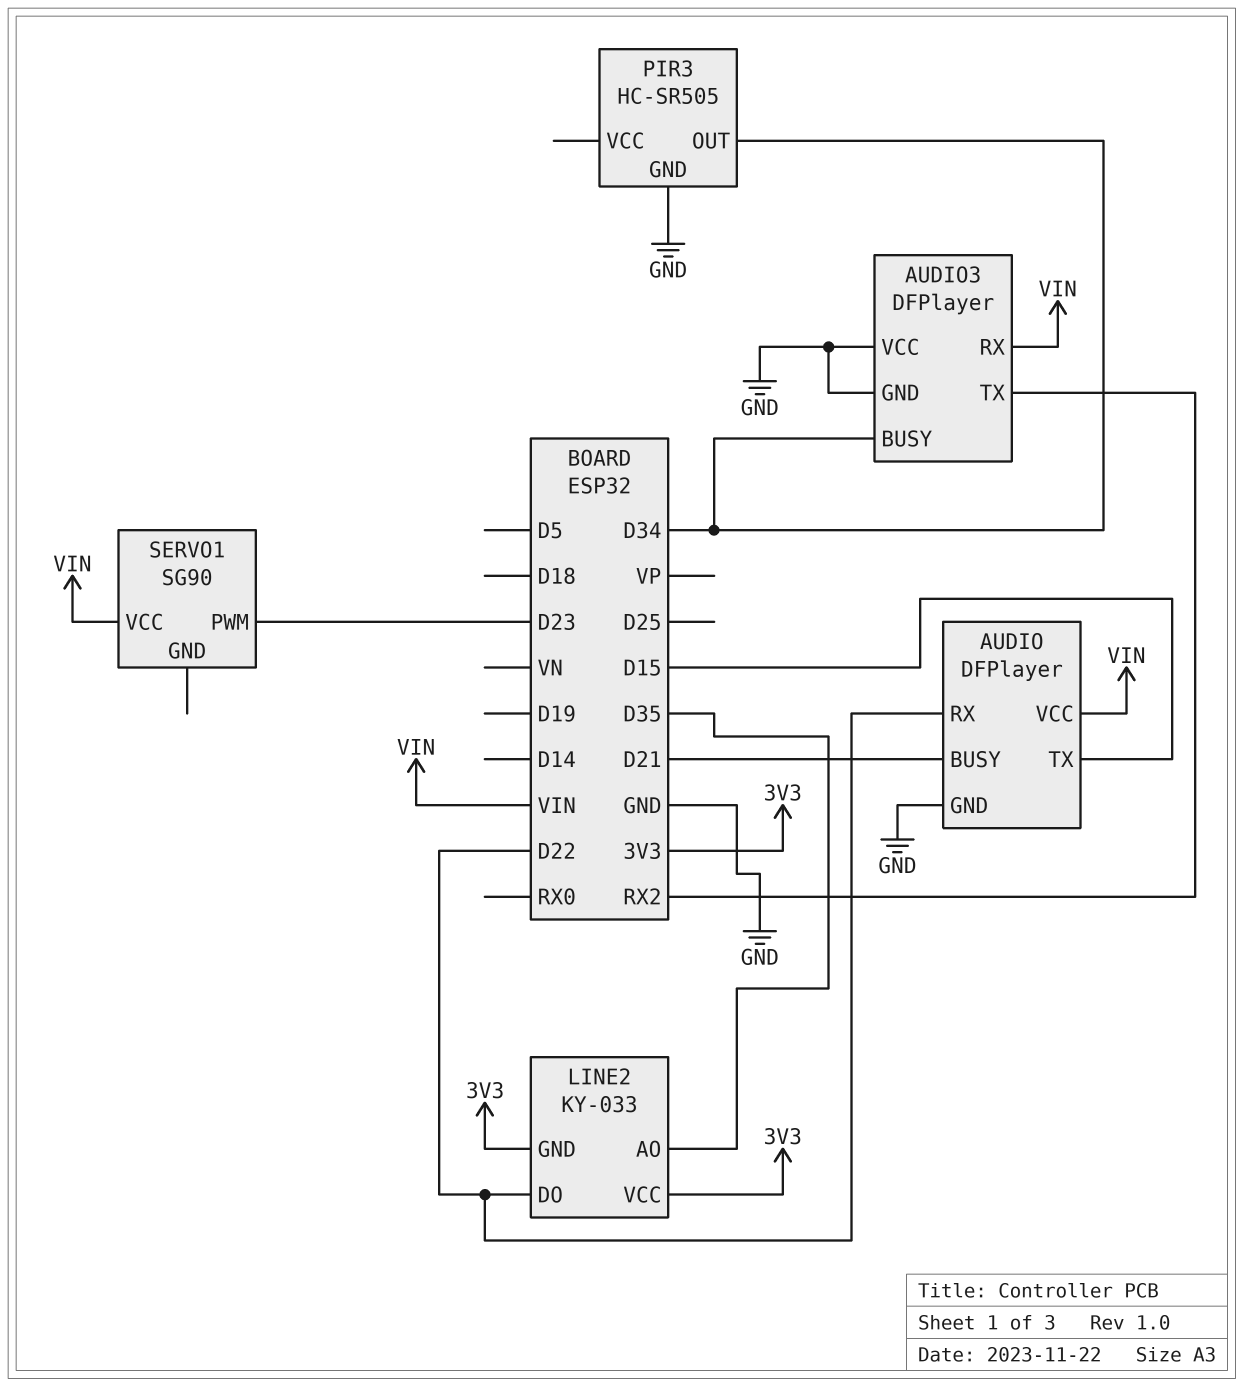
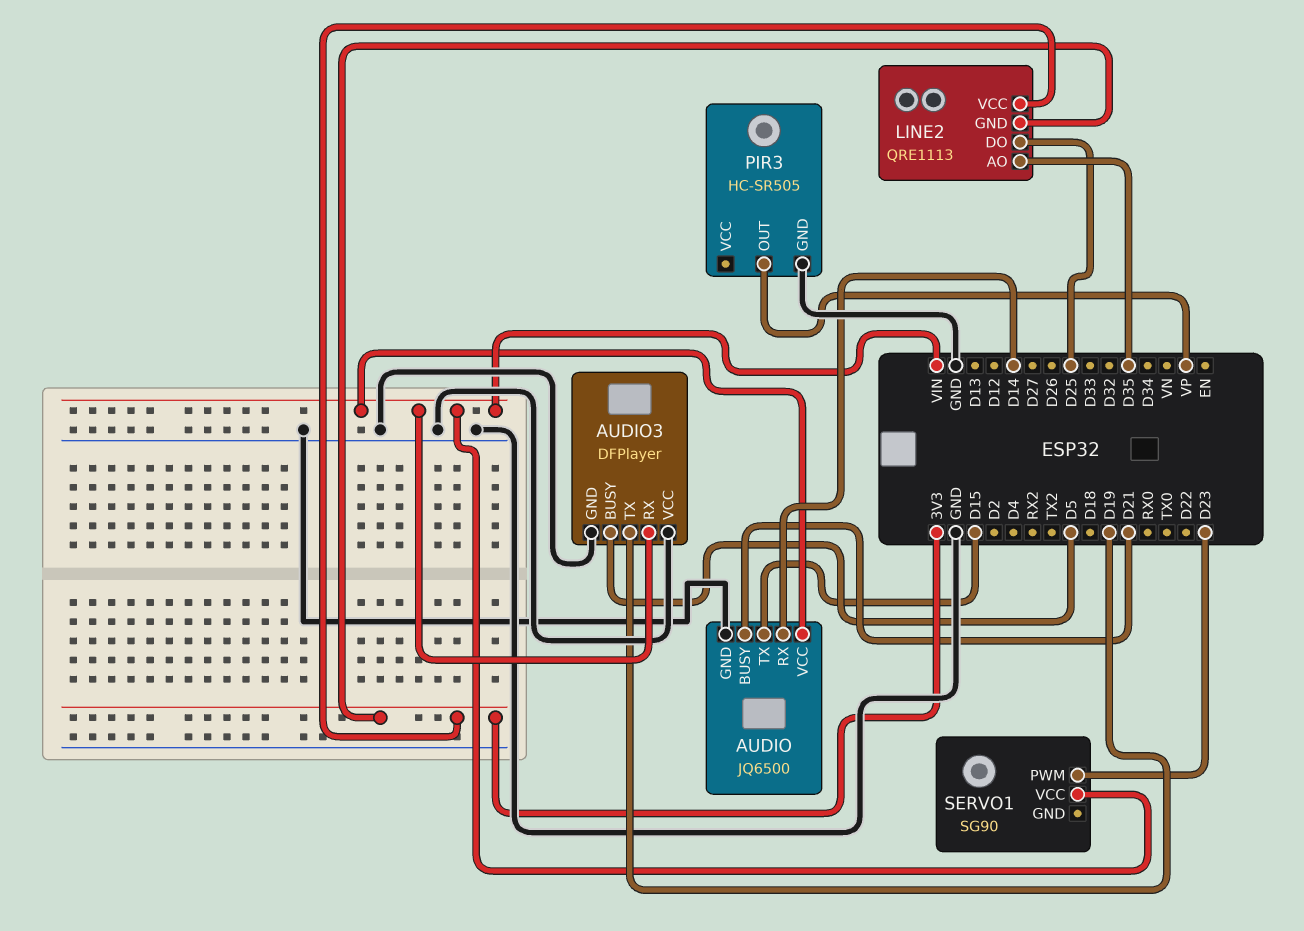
AUDIO: DFPlayer -> JQ6500
AUDIO pin RX: D22 -> D14
AUDIO3 pin BUSY: D34 -> D5
AUDIO3 pin TX: RX2 -> D19
LINE2: KY-033 -> QRE1113
LINE2 pin DO: D22 -> D25
PIR3 pin OUT: D34 -> VP

